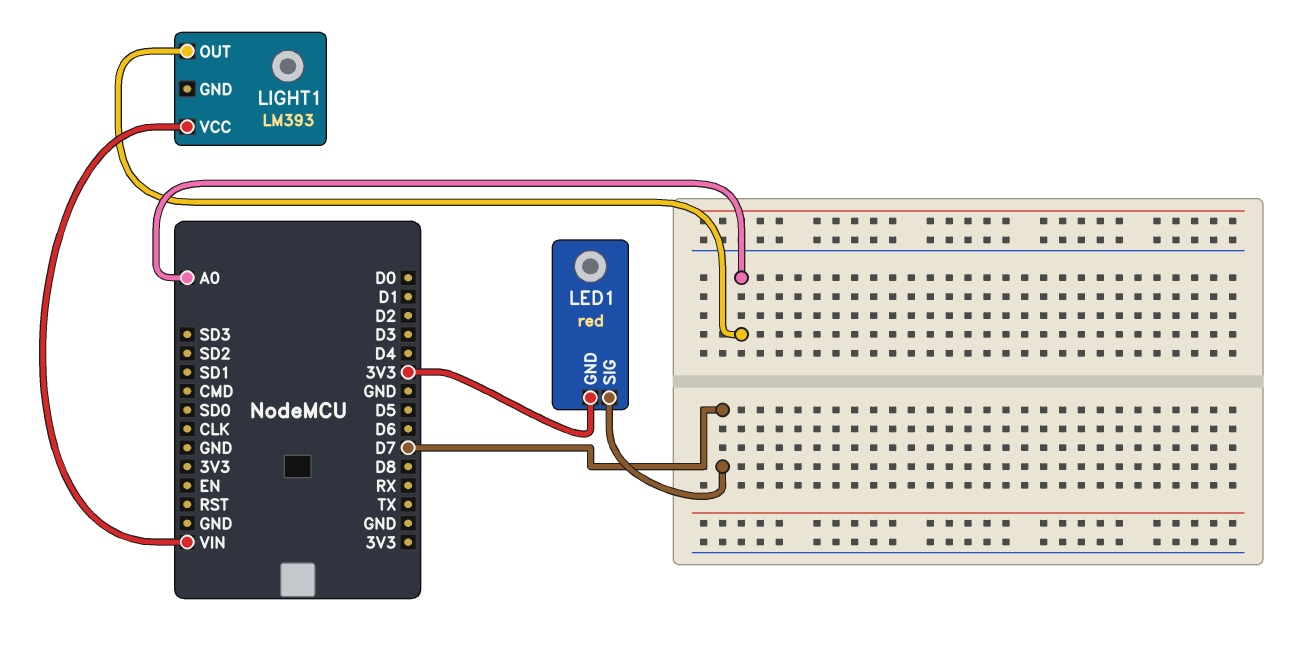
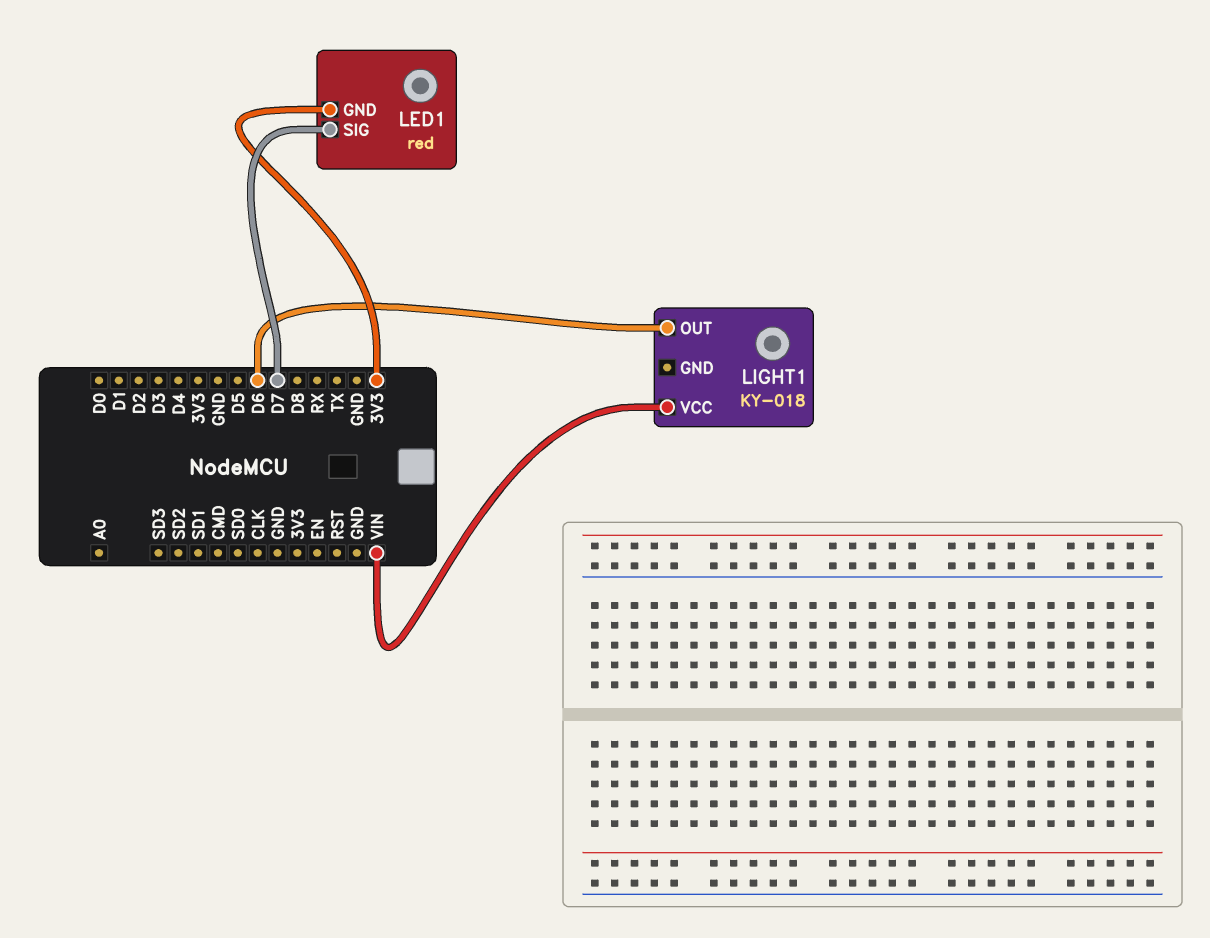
LIGHT1: LM393 -> KY-018
LIGHT1 pin OUT: A0 -> D6

